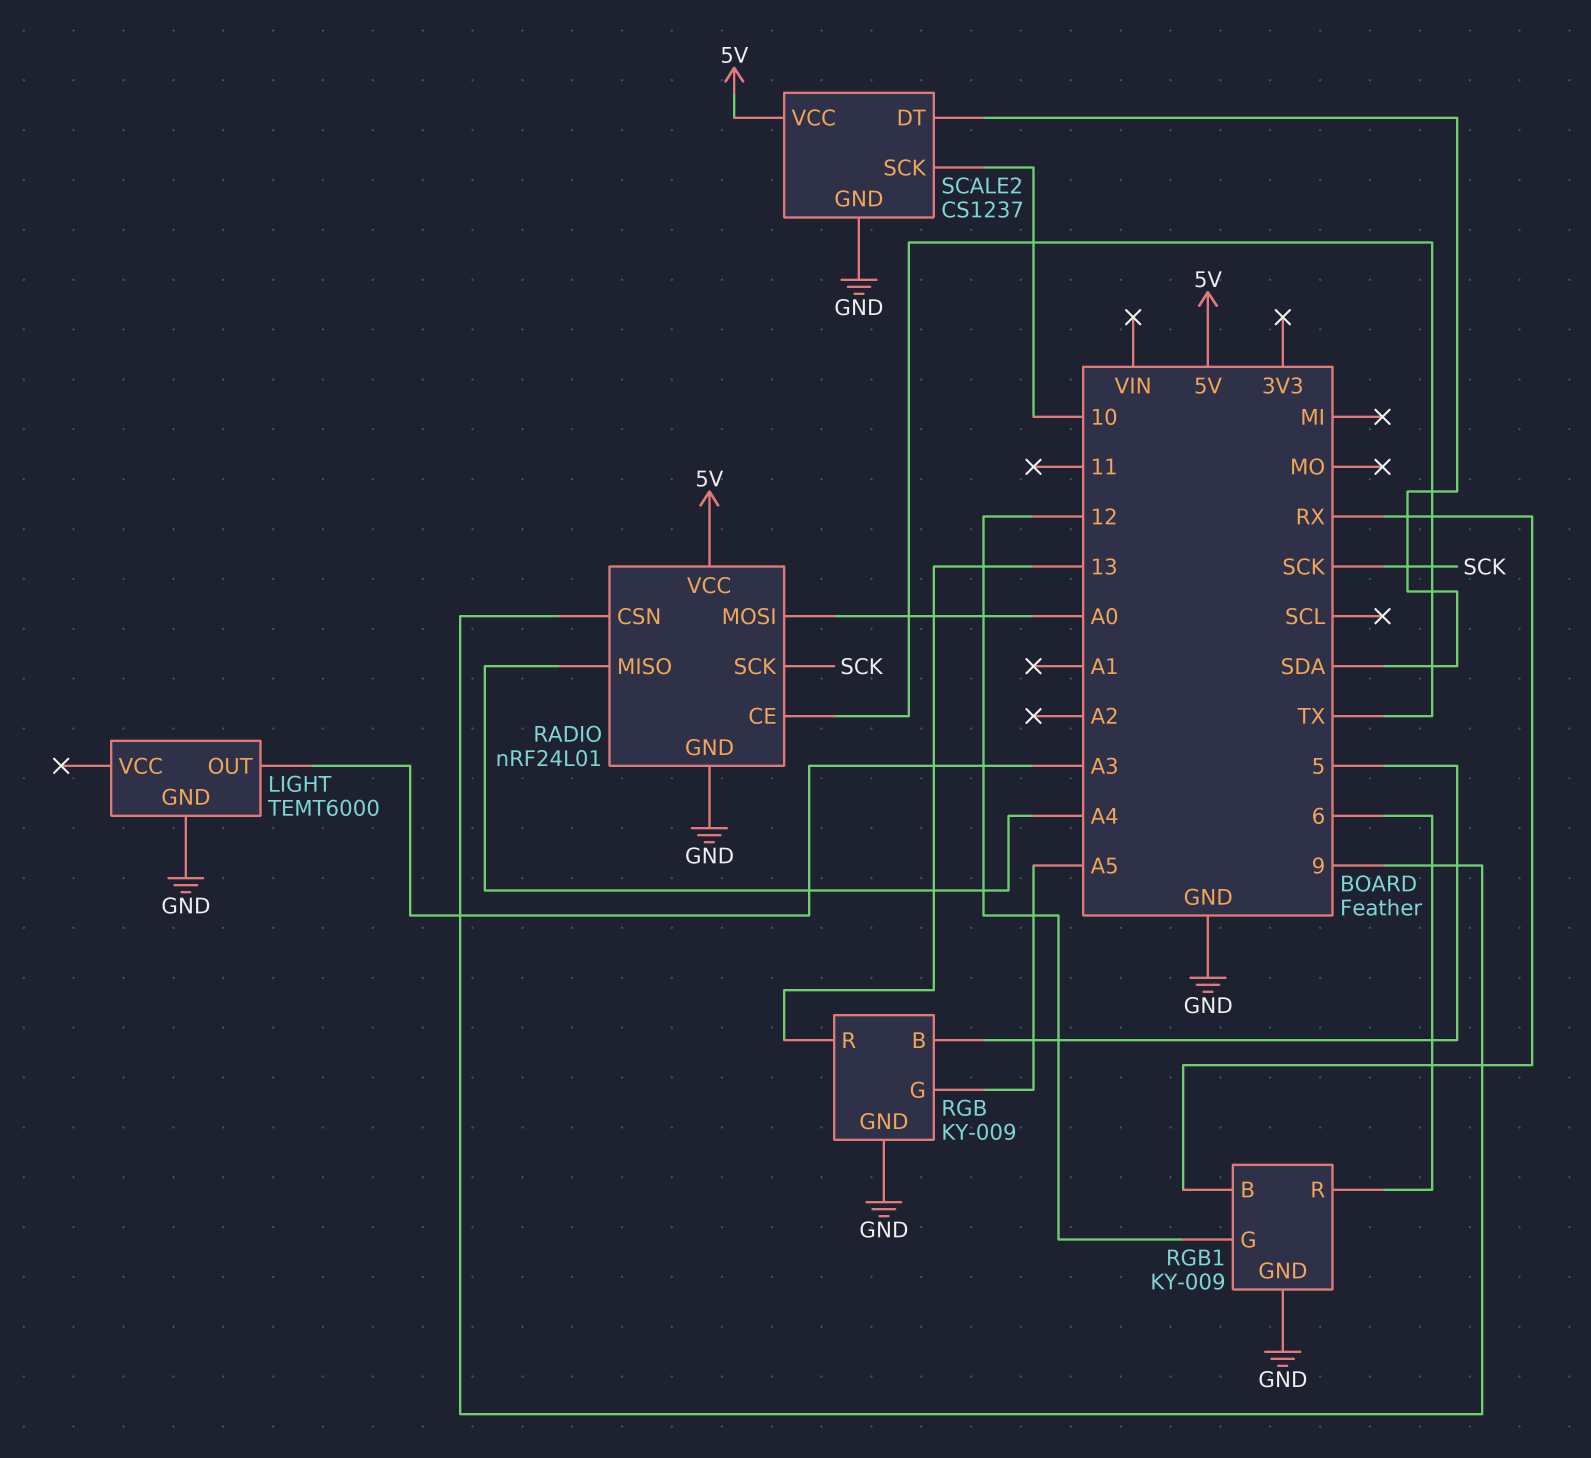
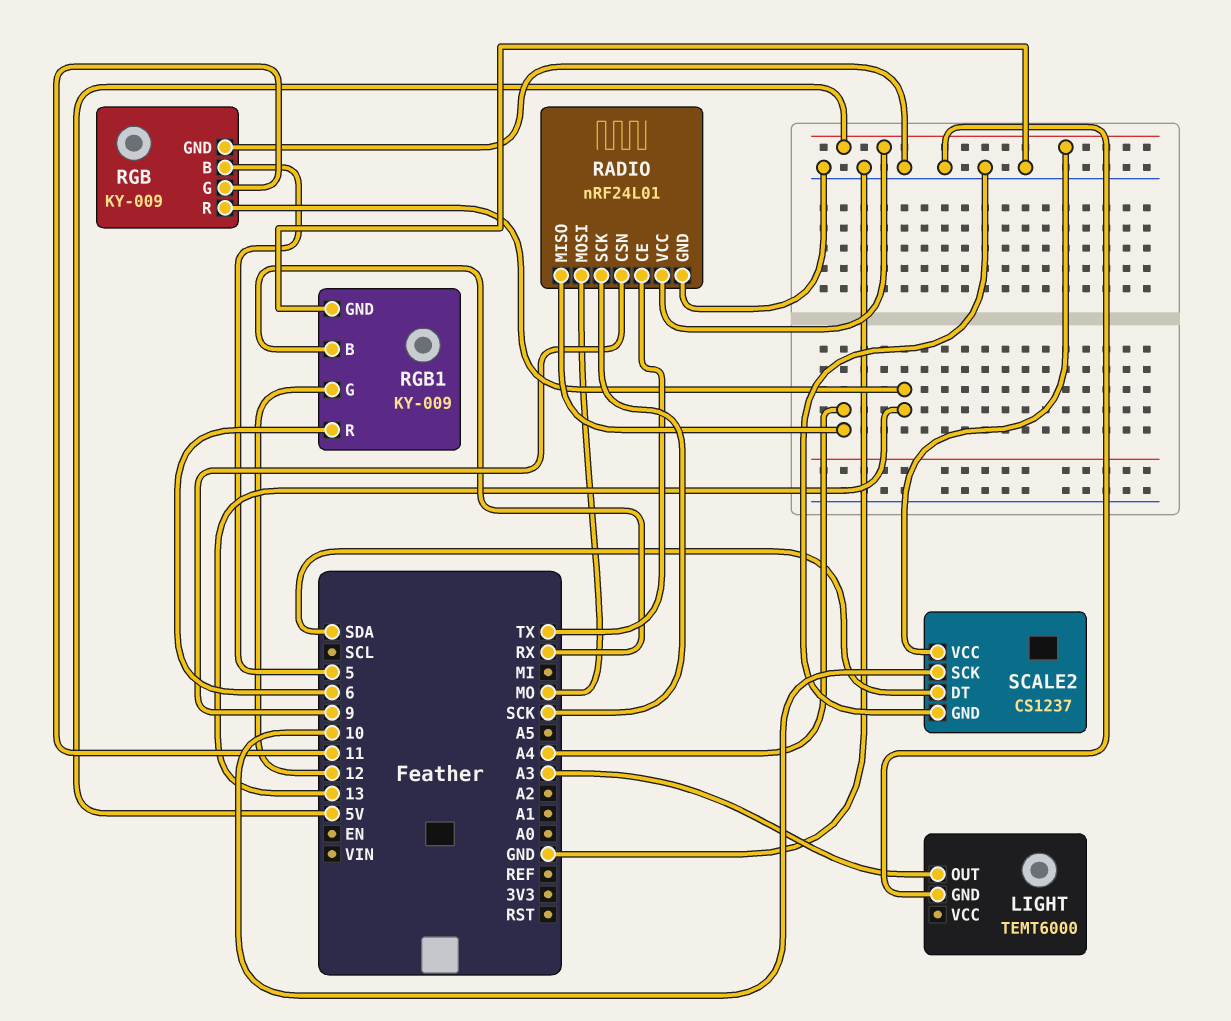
RADIO pin MOSI: A0 -> MO
RGB pin G: A5 -> 11

